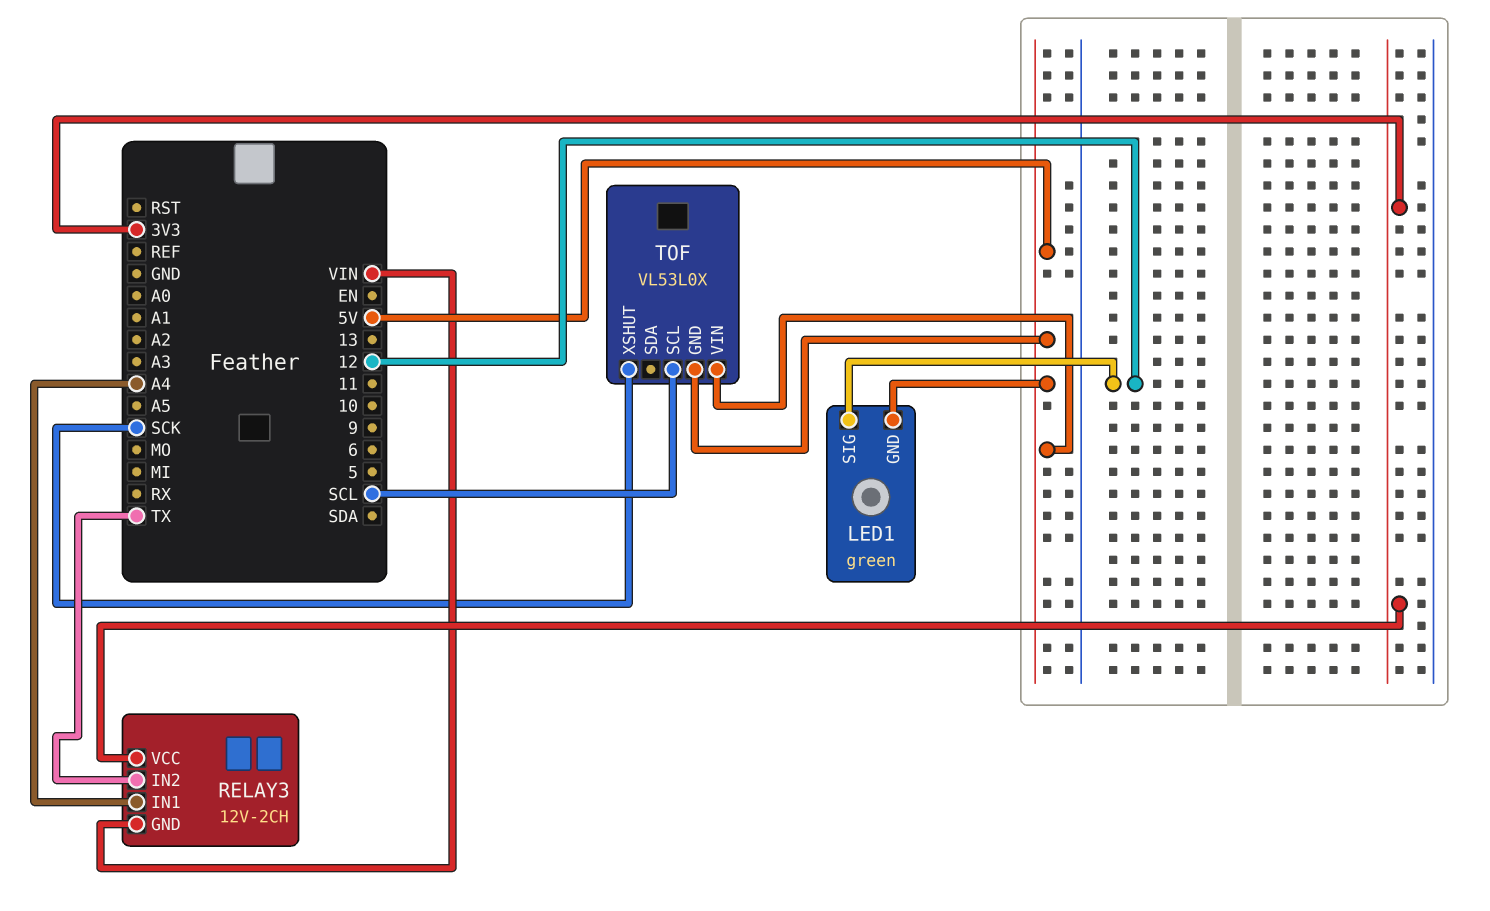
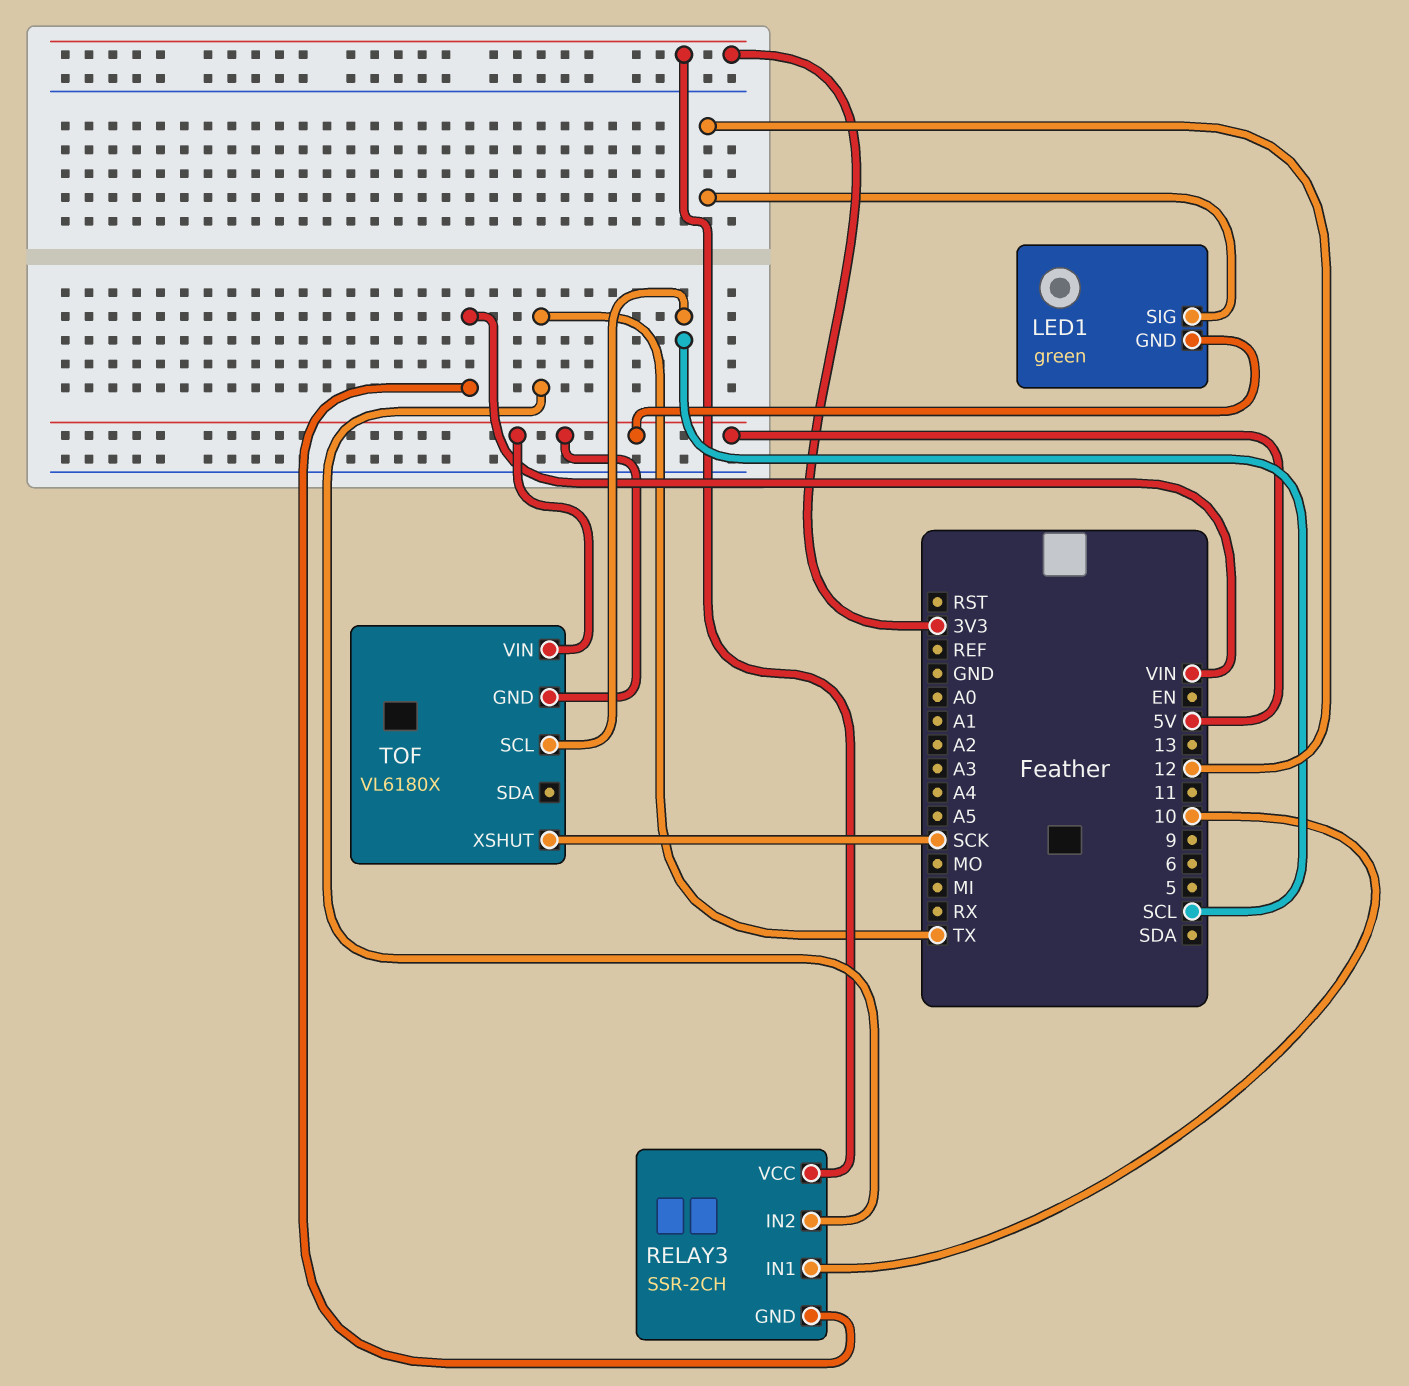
RELAY3: 12V-2CH -> SSR-2CH
RELAY3 pin IN1: A4 -> 10
TOF: VL53L0X -> VL6180X

